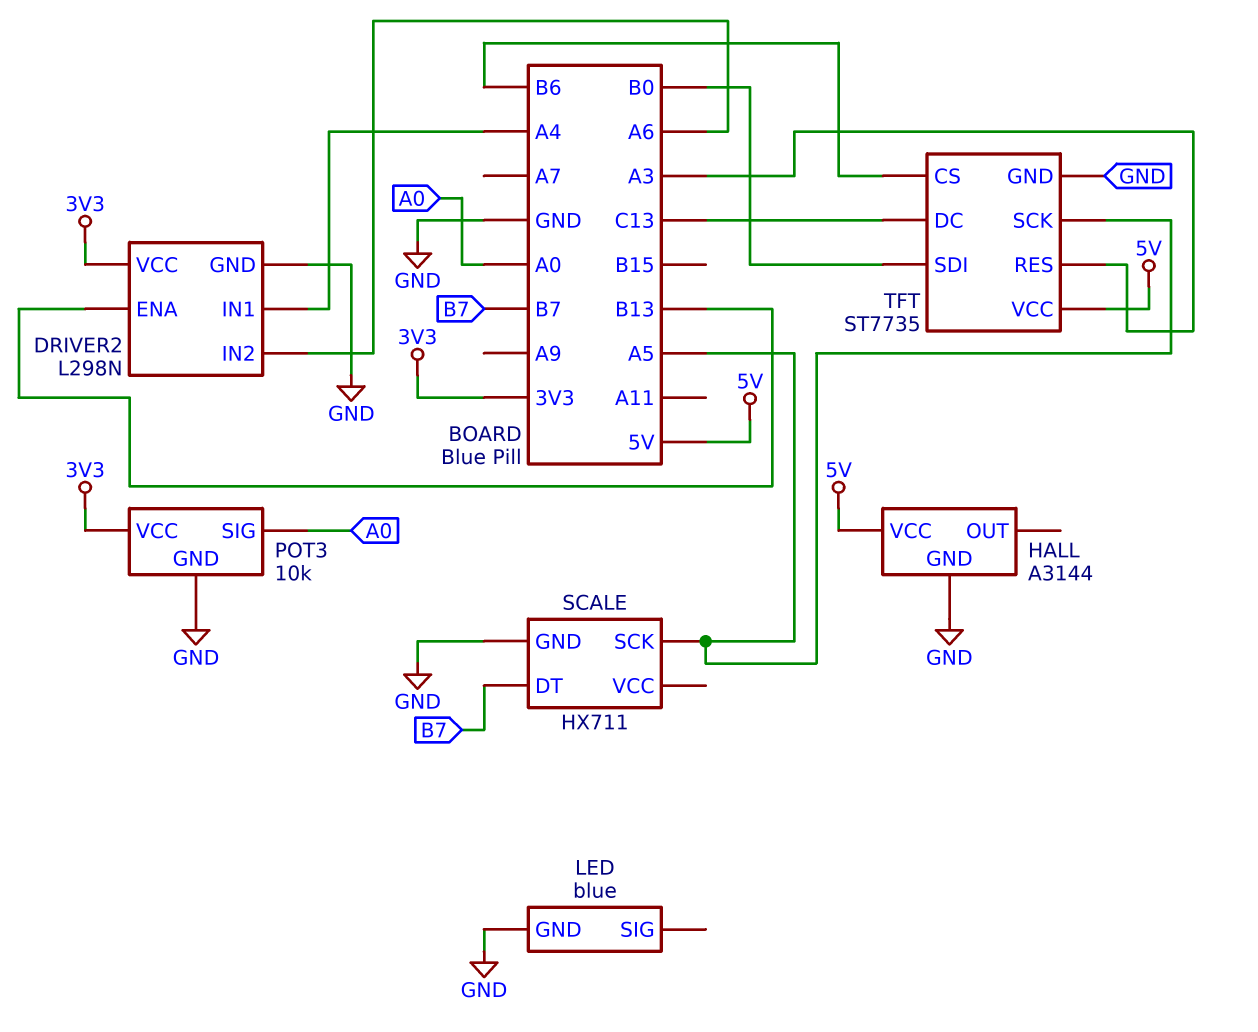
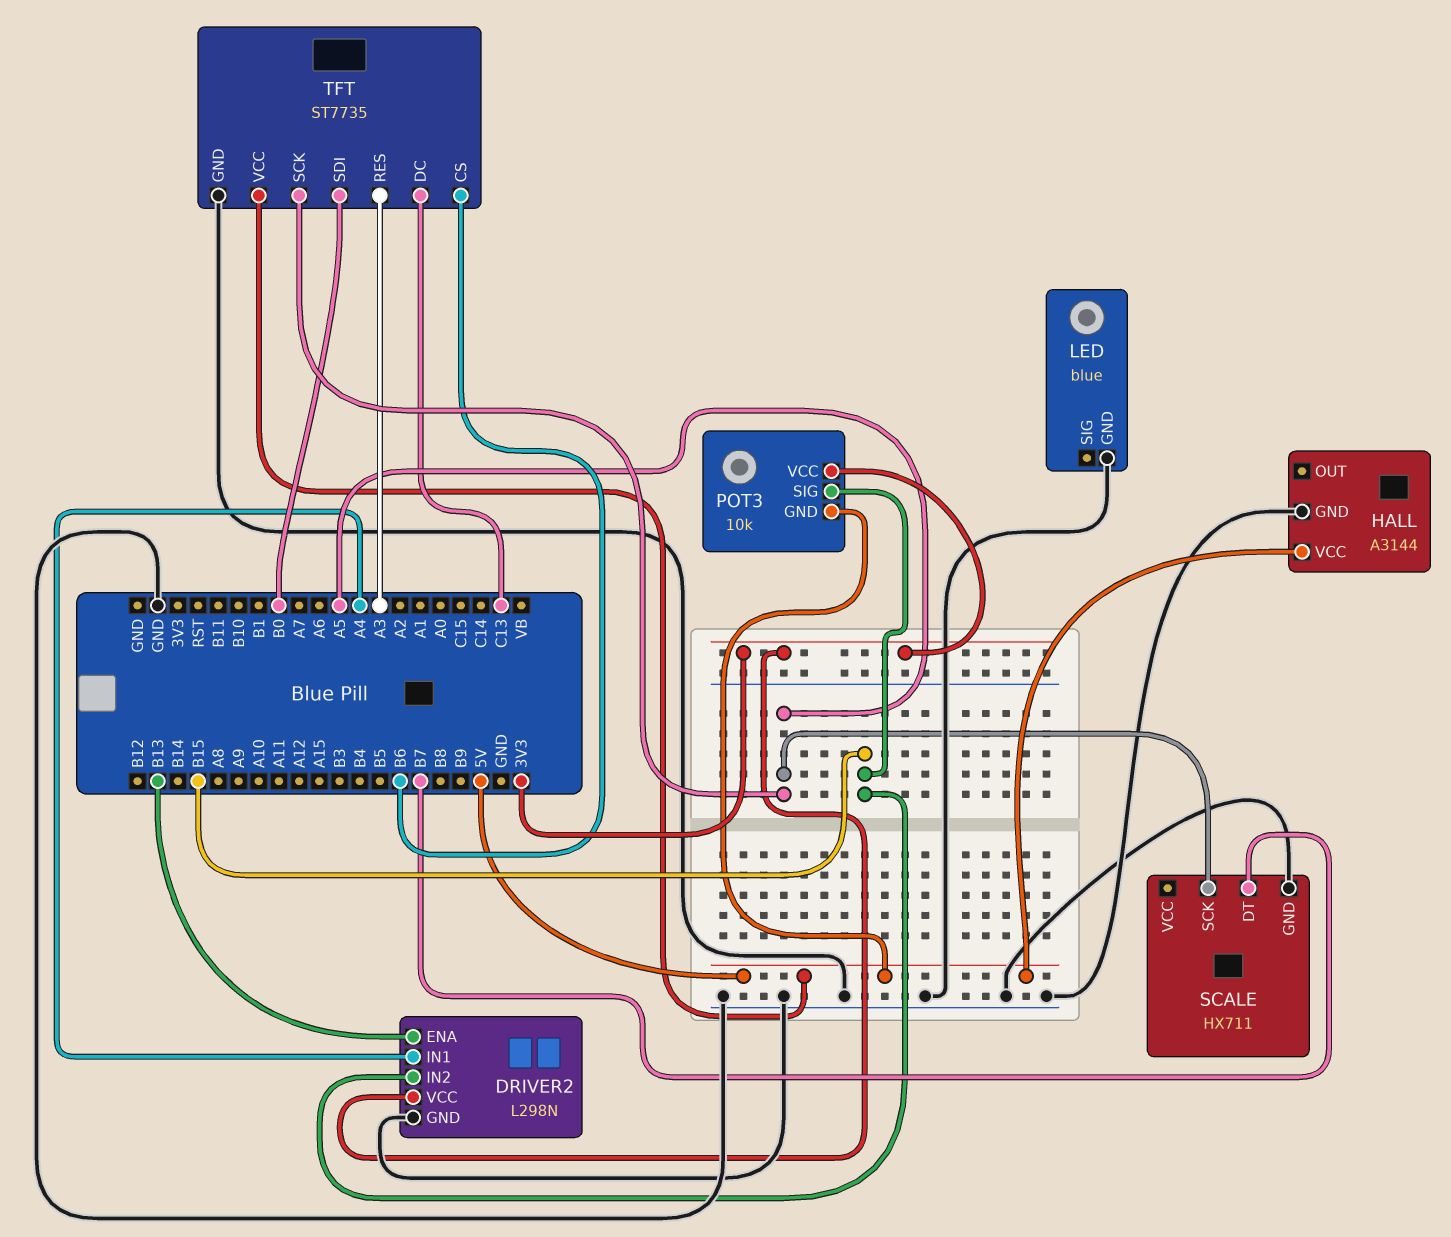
DRIVER2 pin IN2: A6 -> B15
POT3 pin GND: GND -> 5V
POT3 pin SIG: A0 -> B15

